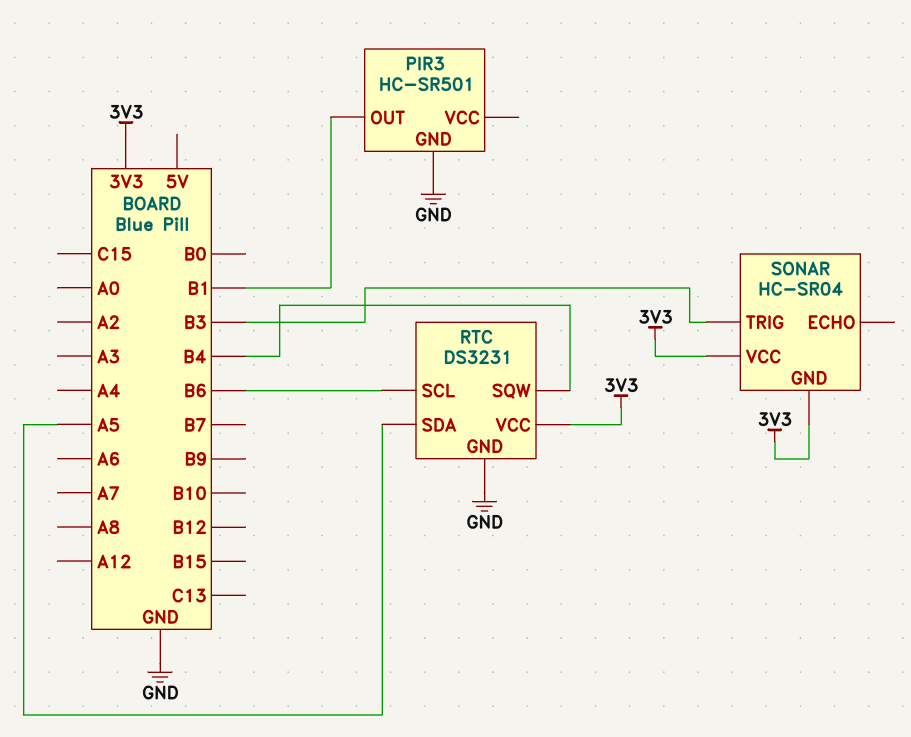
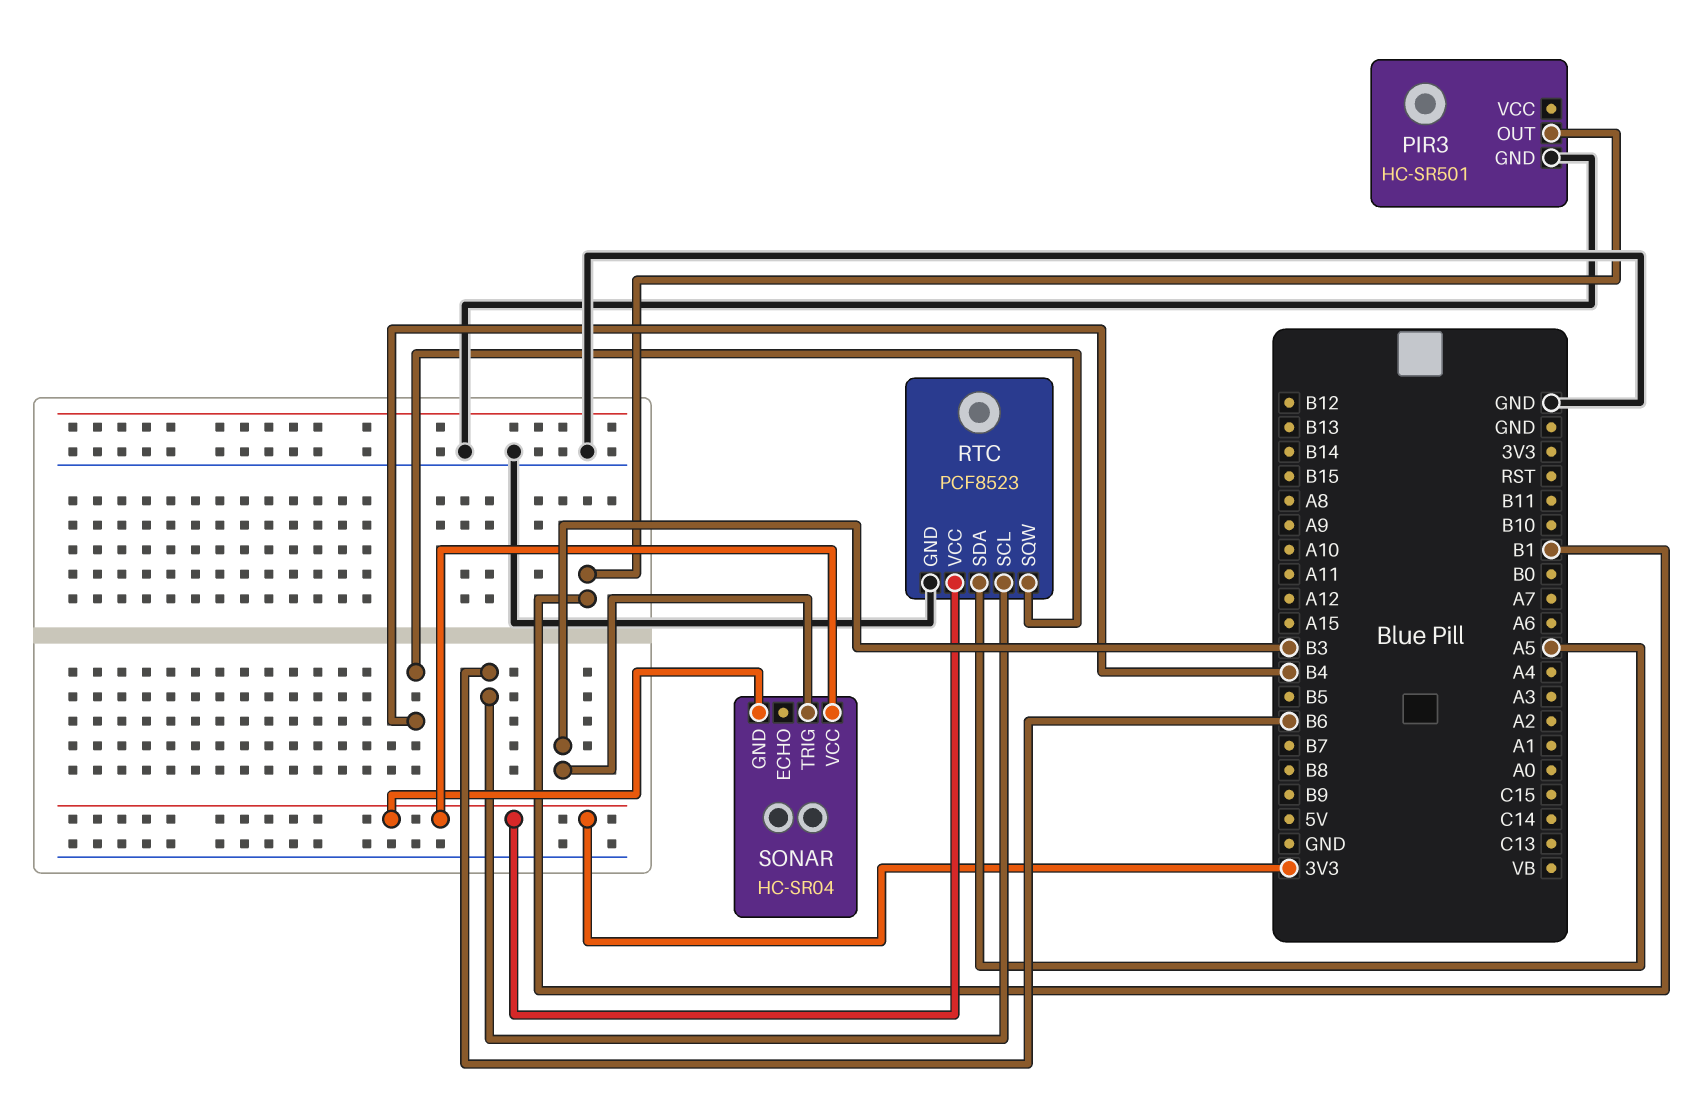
RTC: DS3231 -> PCF8523

